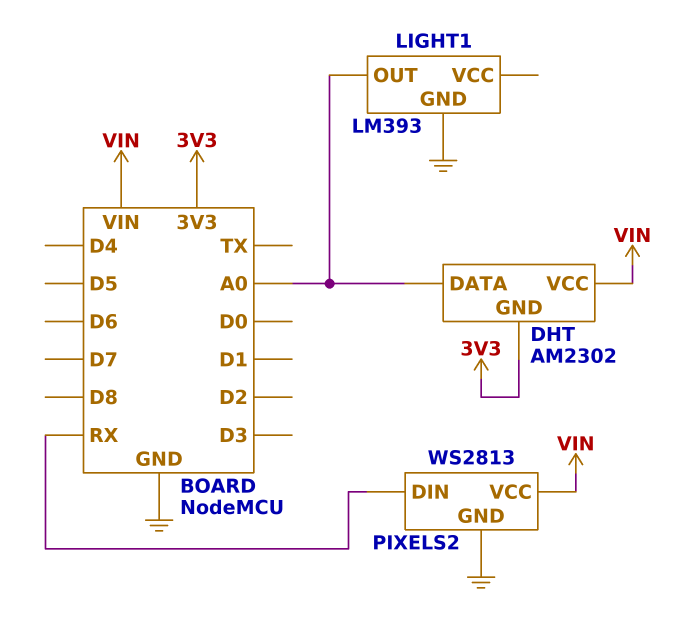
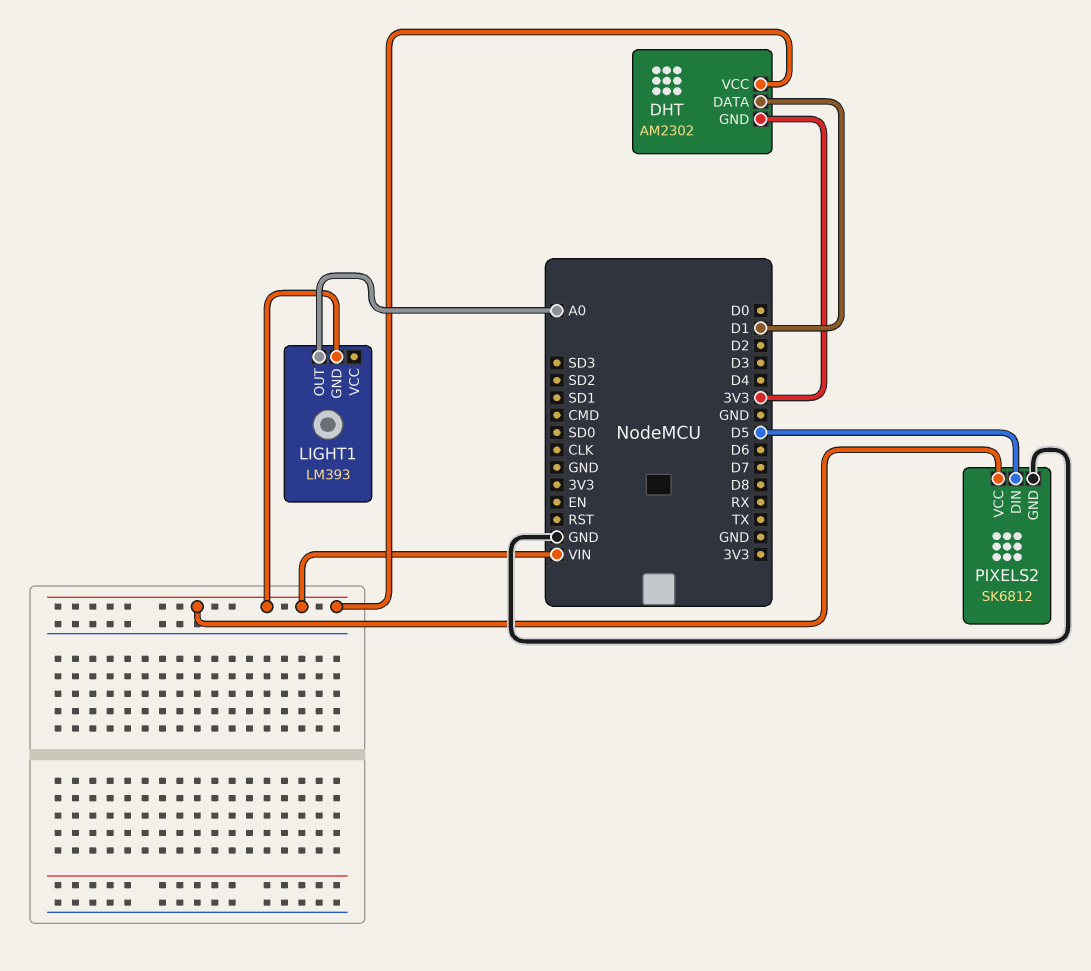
DHT pin DATA: A0 -> D1
LIGHT1 pin GND: GND -> VIN
PIXELS2: WS2813 -> SK6812
PIXELS2 pin DIN: RX -> D5

